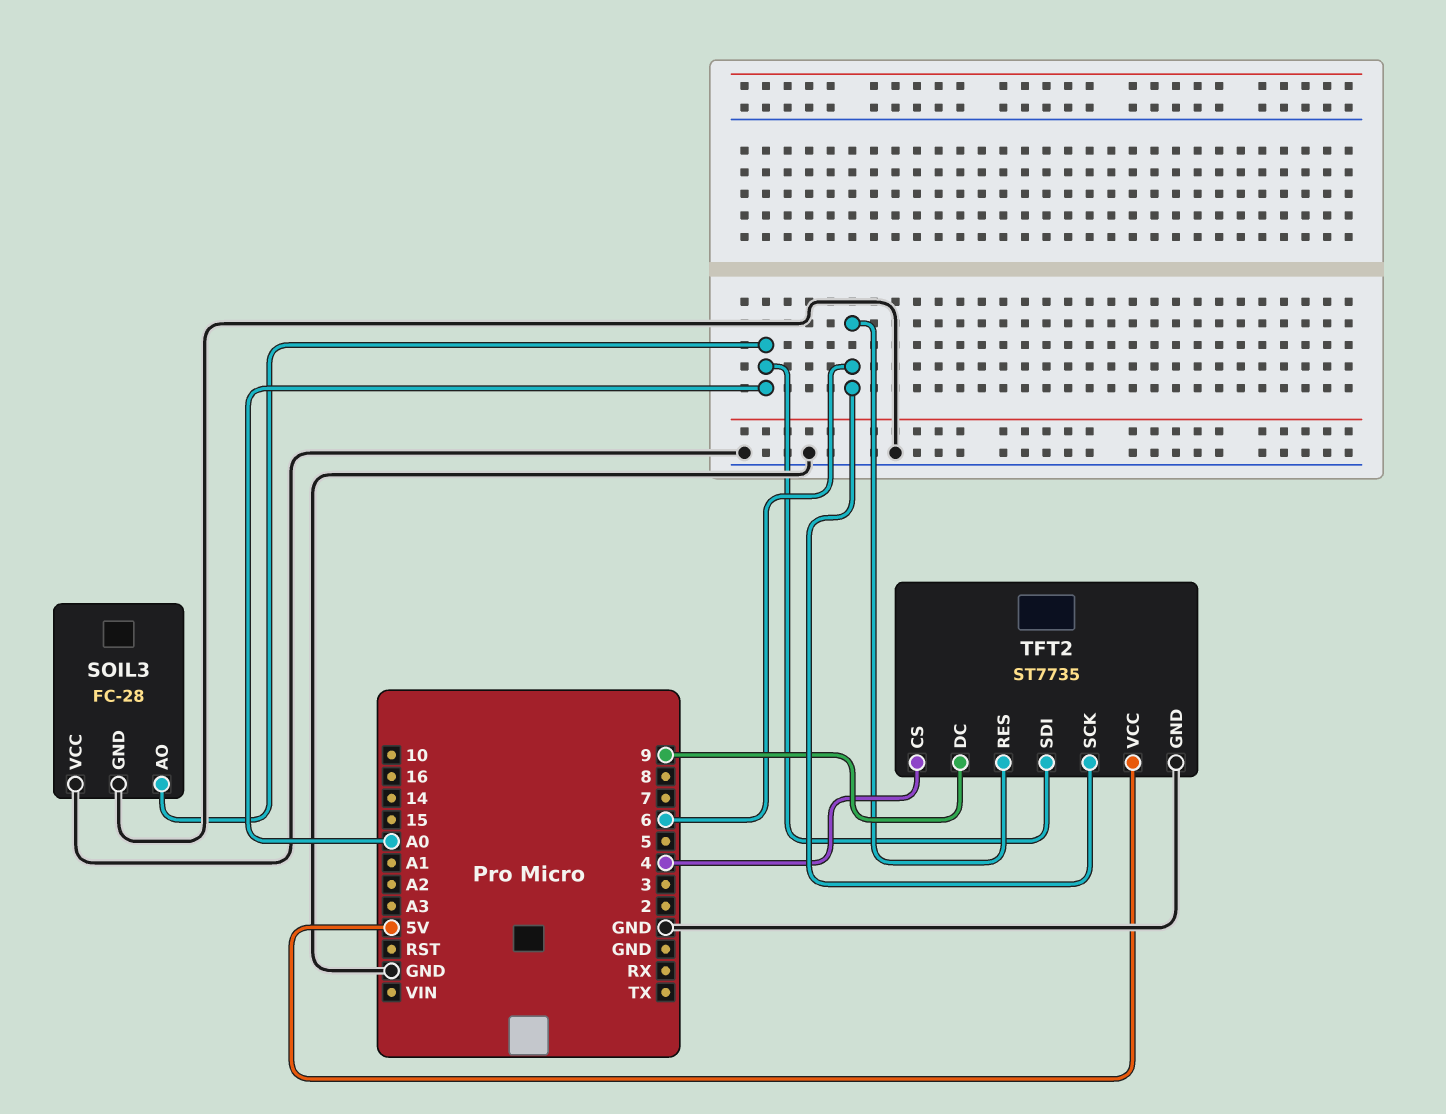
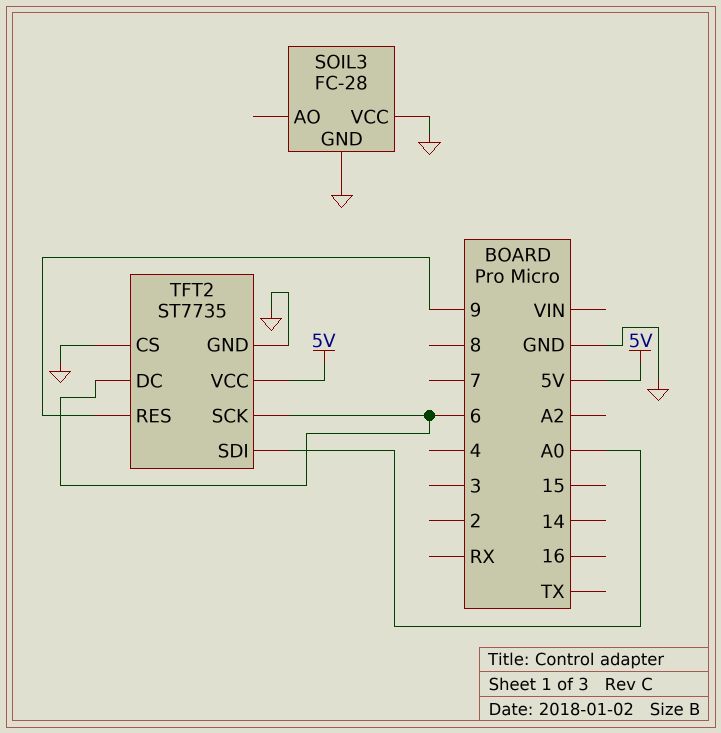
SOIL3 pin AO: A0 -> none
TFT2 pin CS: 4 -> GND
TFT2 pin DC: 9 -> 6
TFT2 pin RES: 6 -> 9

